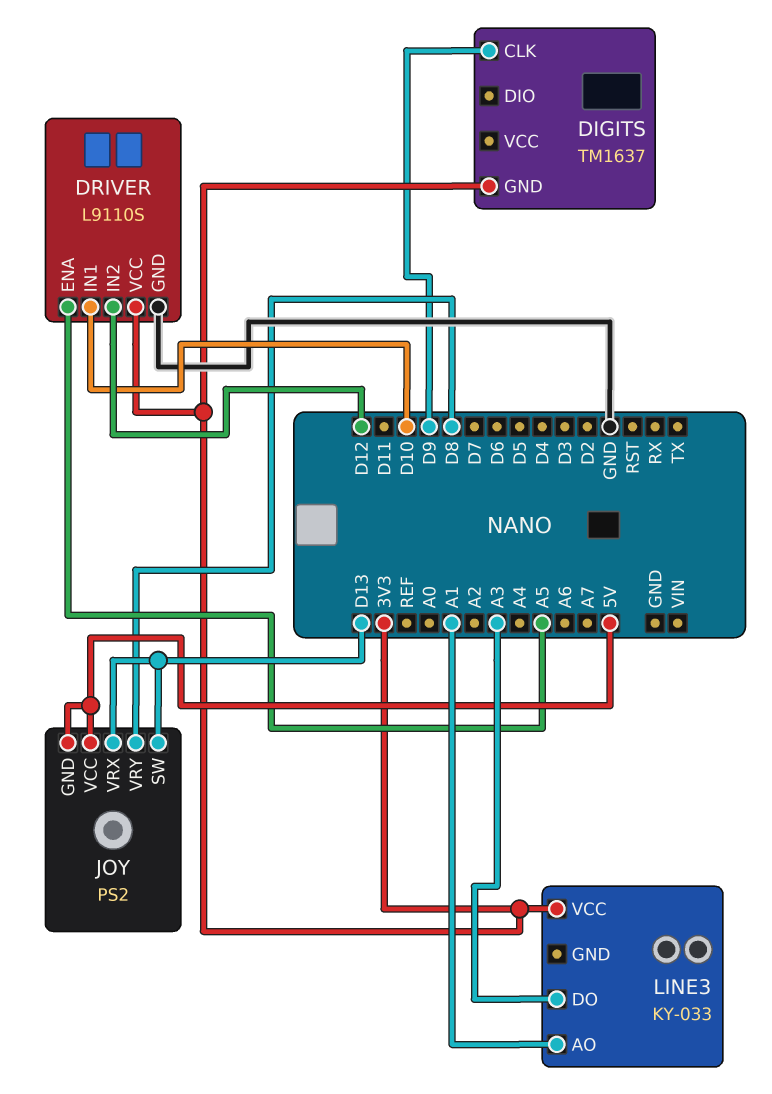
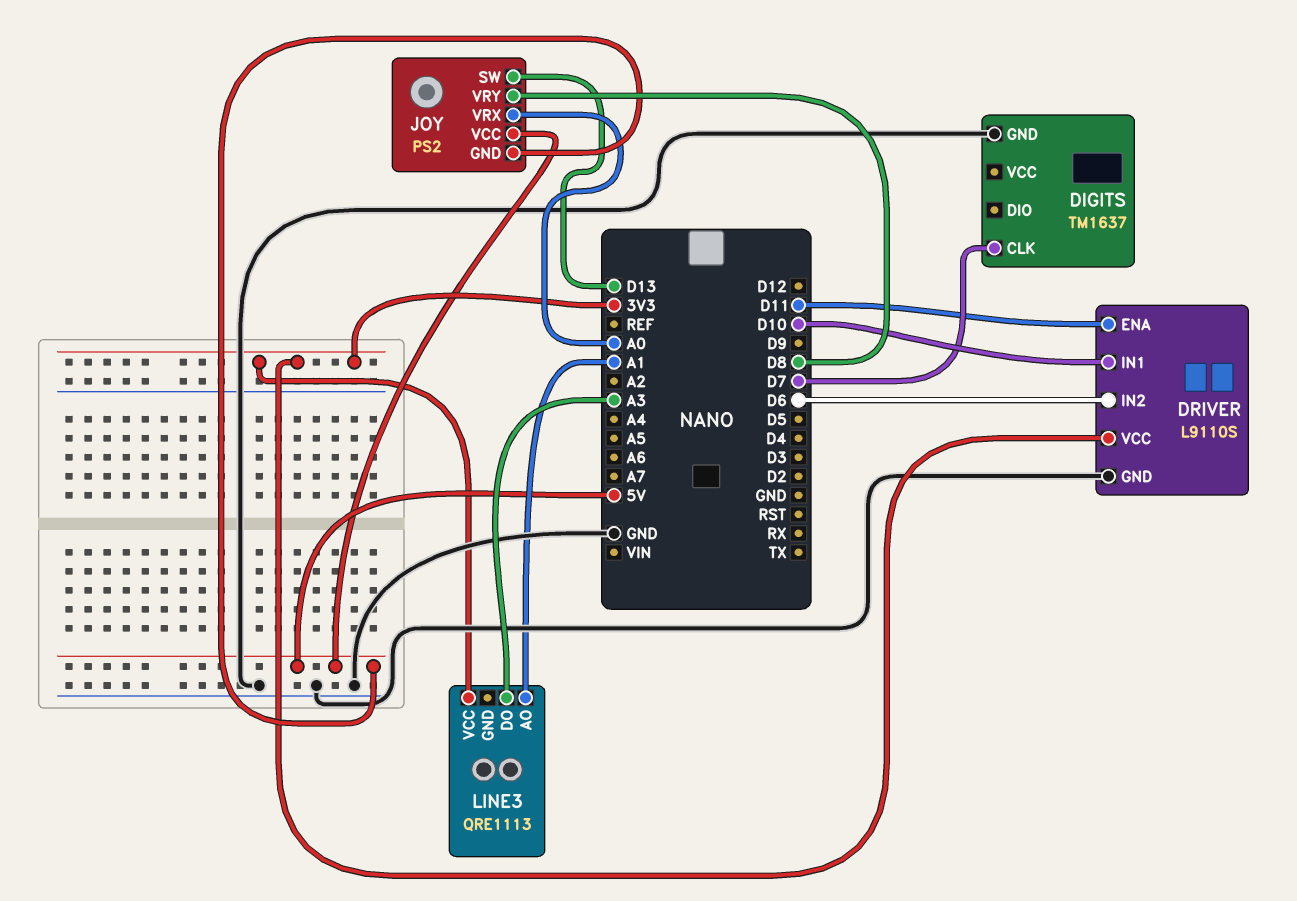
DIGITS pin CLK: D9 -> D7
DIGITS pin GND: 3V3 -> GND
DRIVER pin ENA: A5 -> D11
DRIVER pin IN2: D12 -> D6
JOY pin VRX: D13 -> A0
LINE3: KY-033 -> QRE1113

